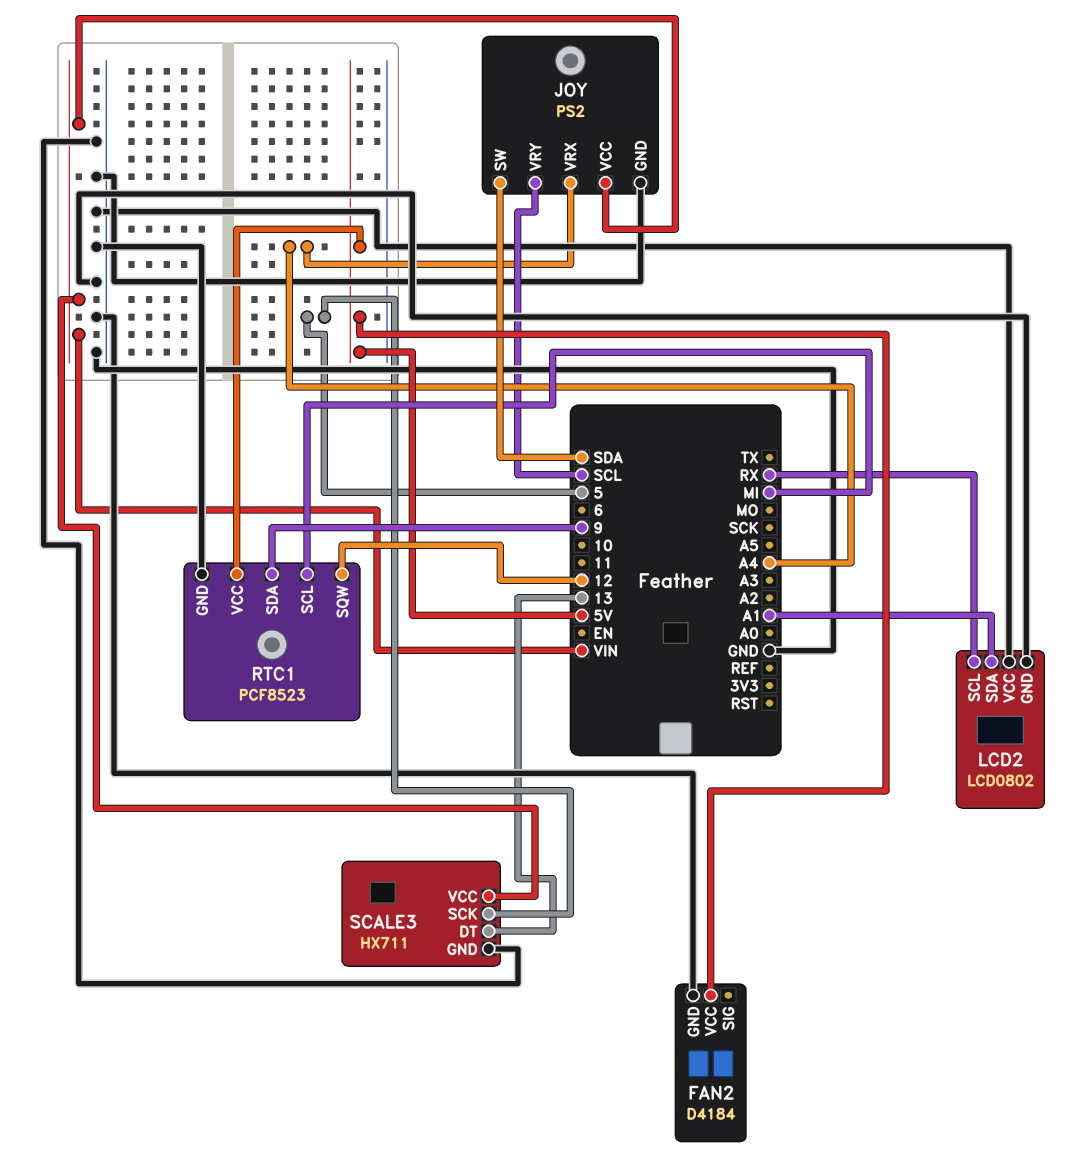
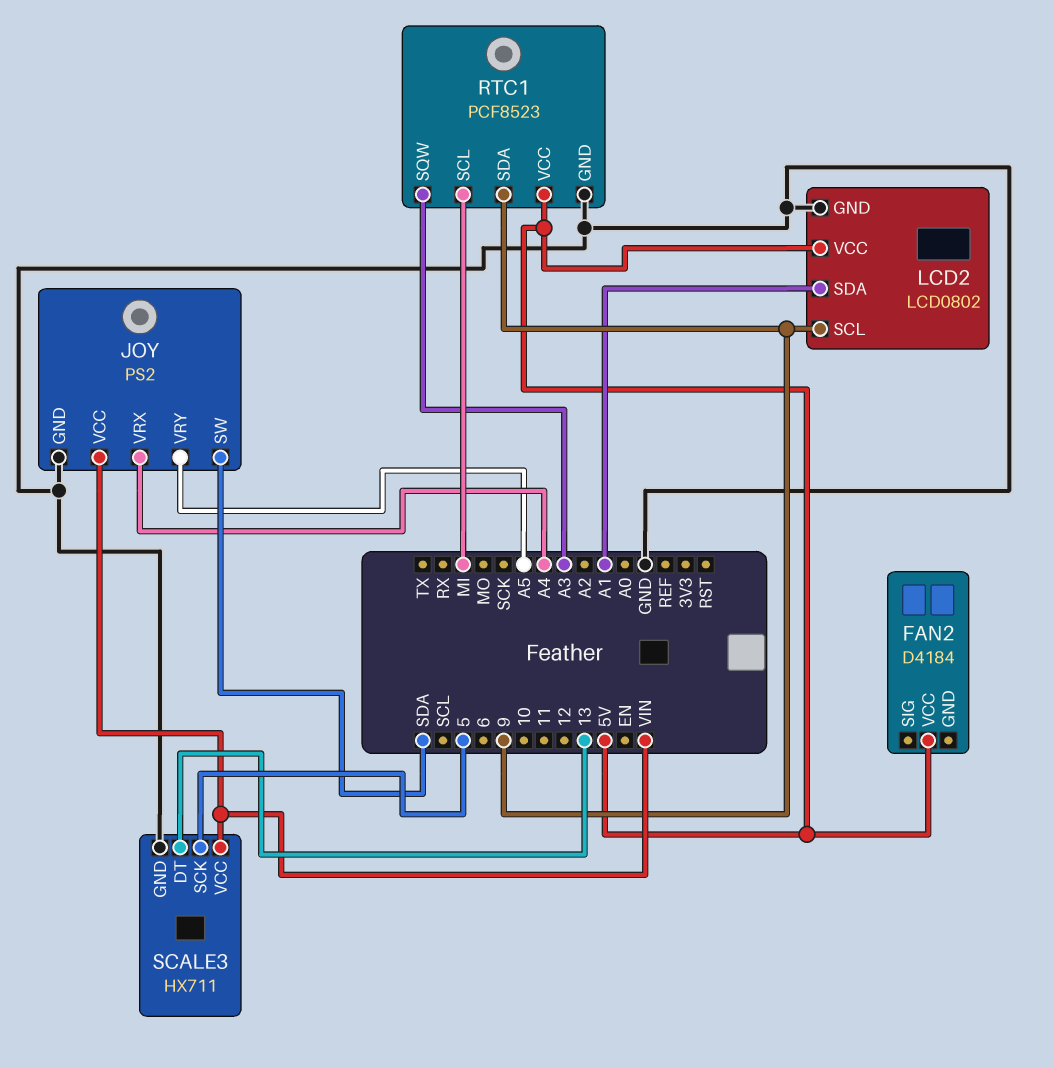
FAN2 pin GND: GND -> none
JOY pin VRY: SCL -> A5
LCD2 pin SCL: RX -> 9
LCD2 pin VCC: GND -> 5V
RTC1 pin SQW: 12 -> A3

